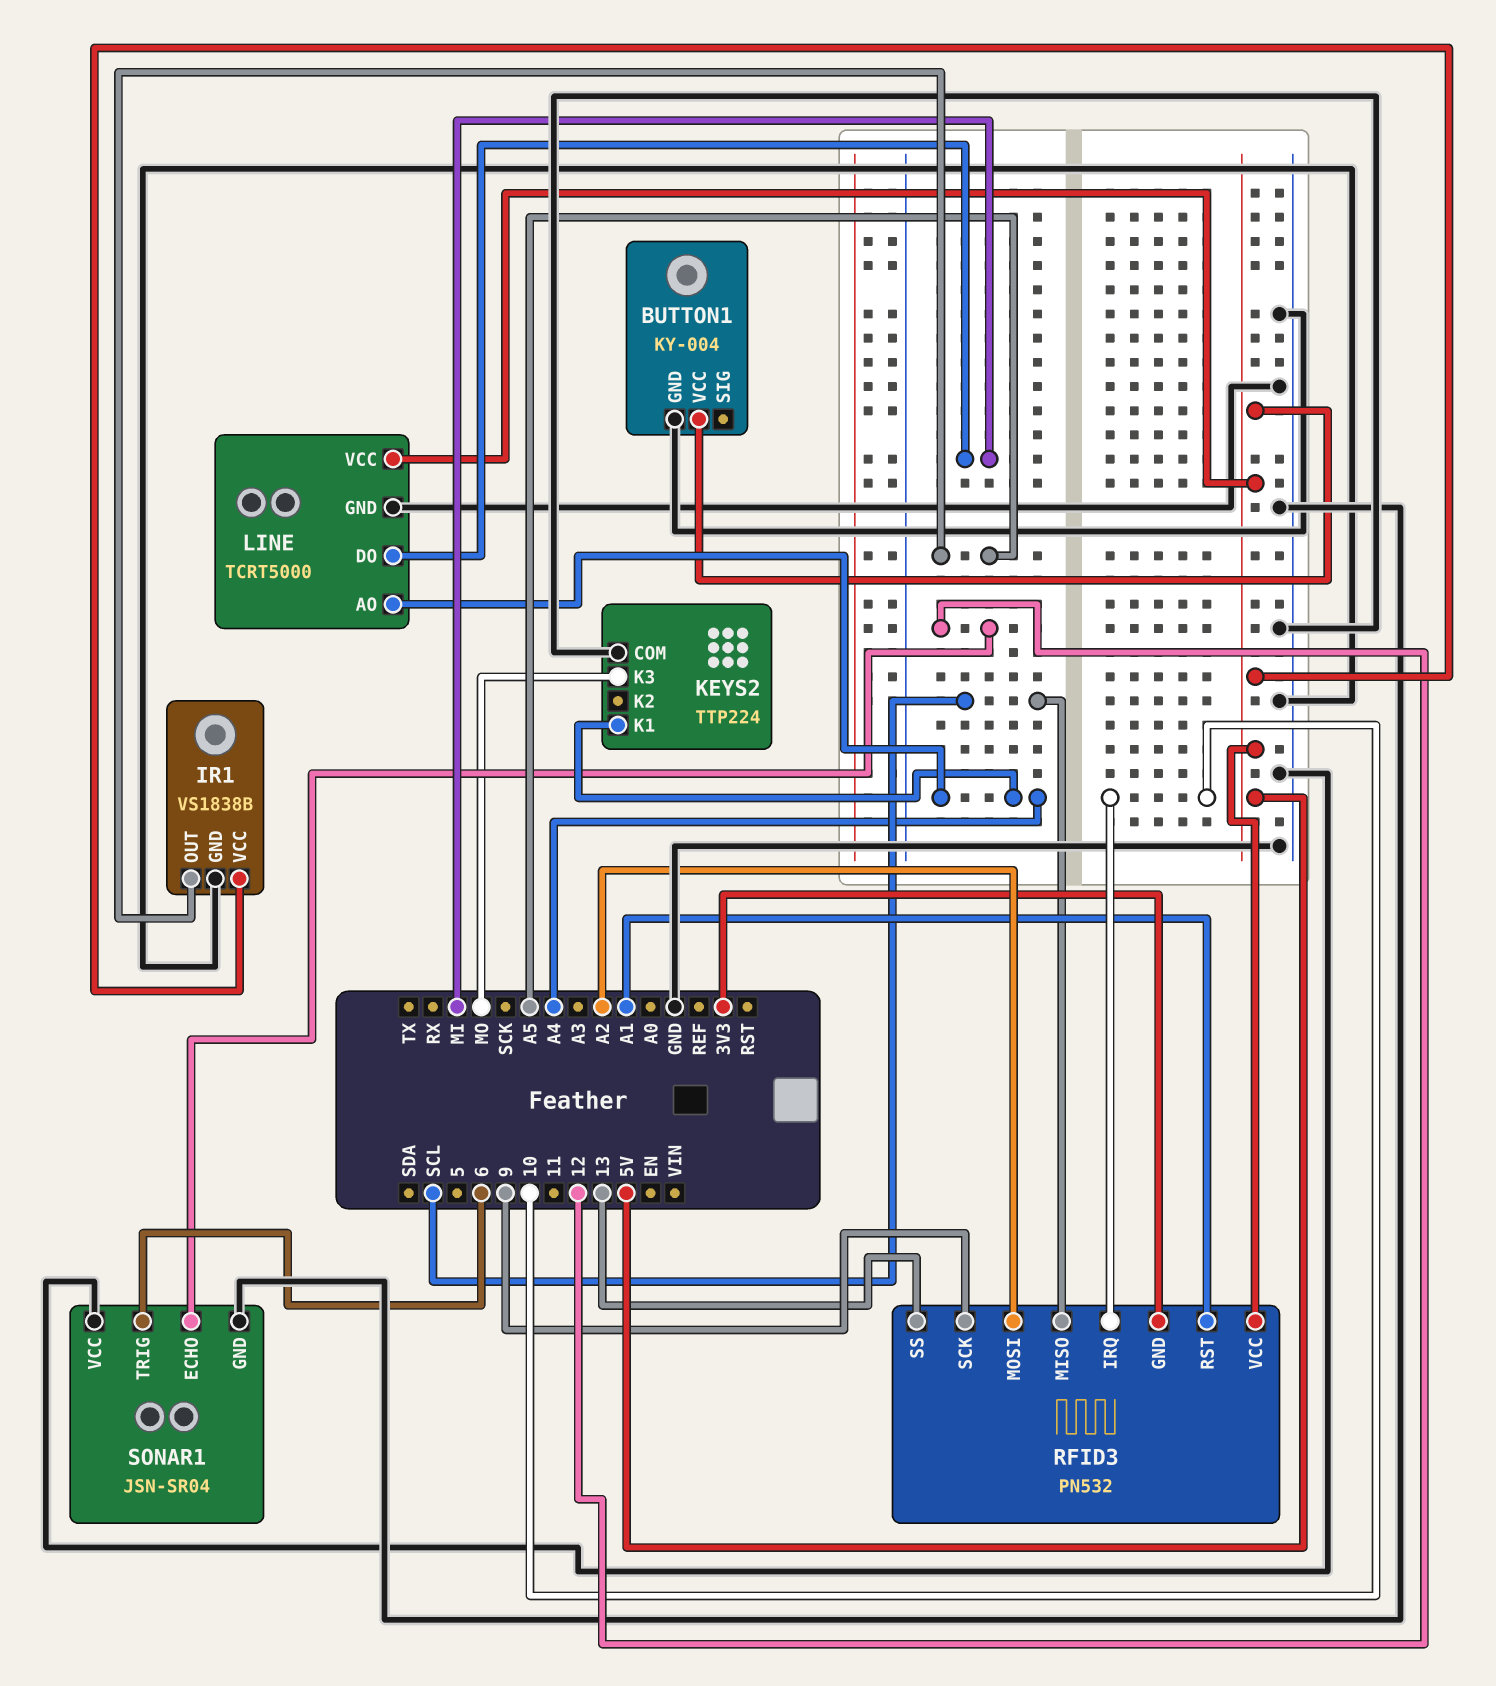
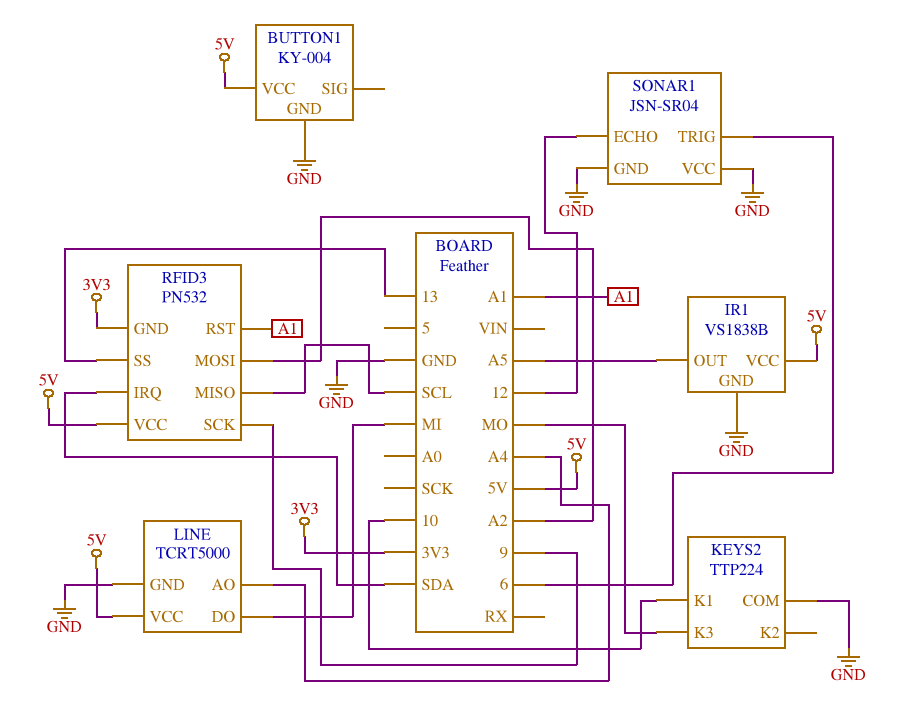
KEYS2 pin K1: A4 -> 10
RFID3 pin IRQ: 10 -> SDA

